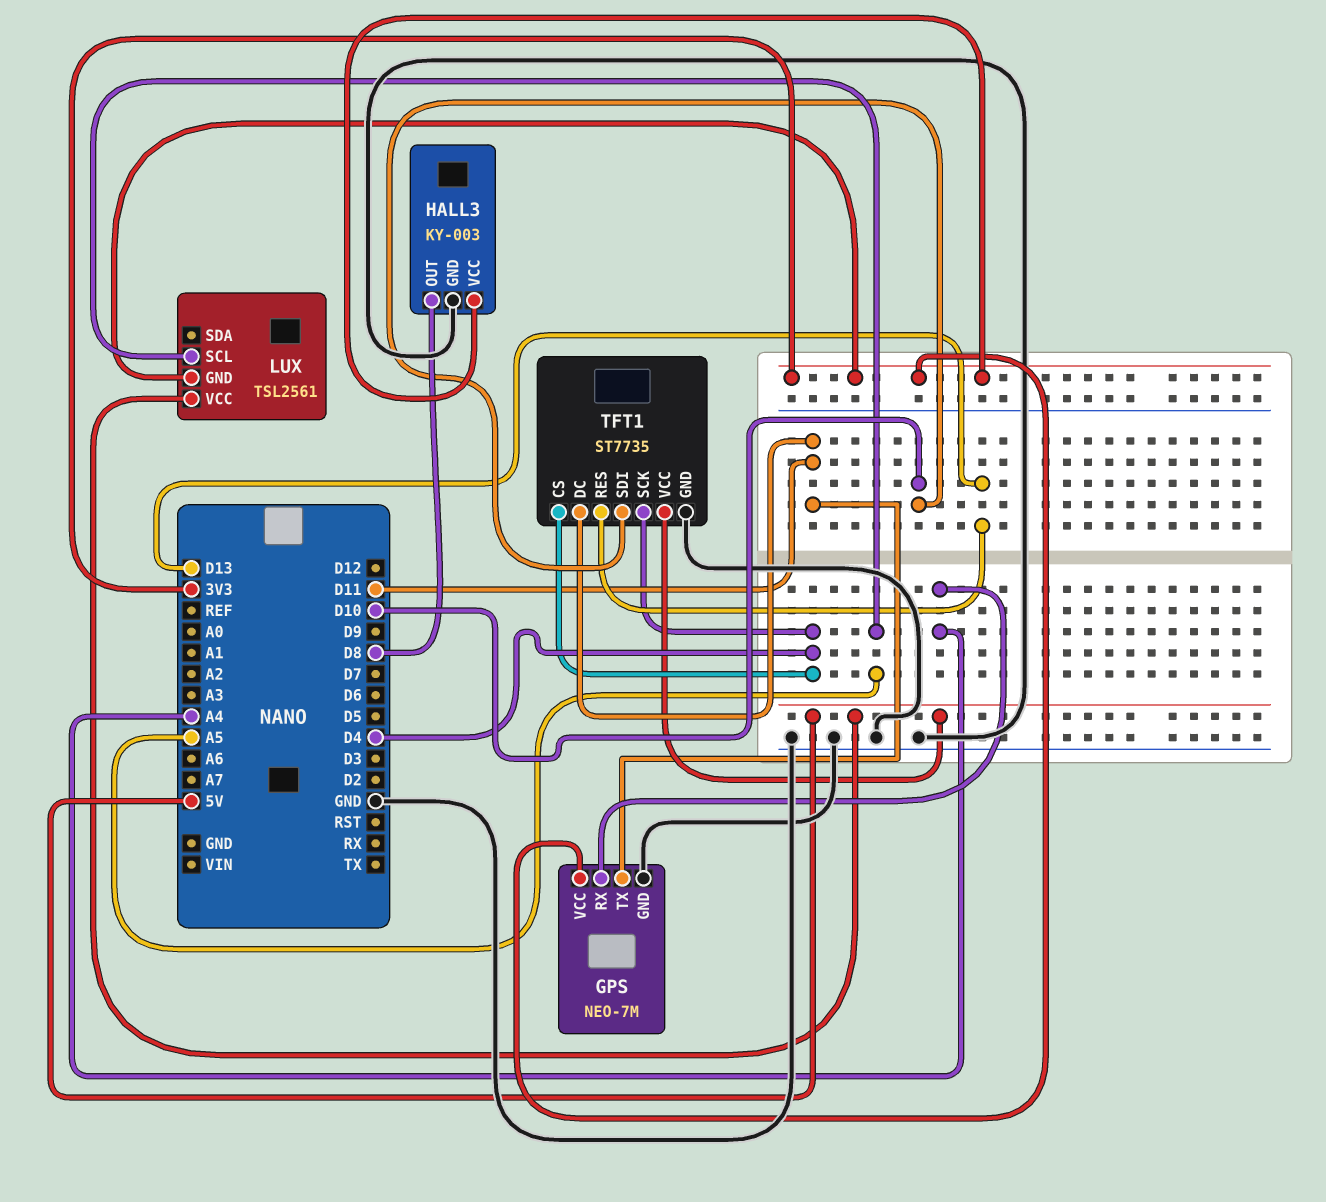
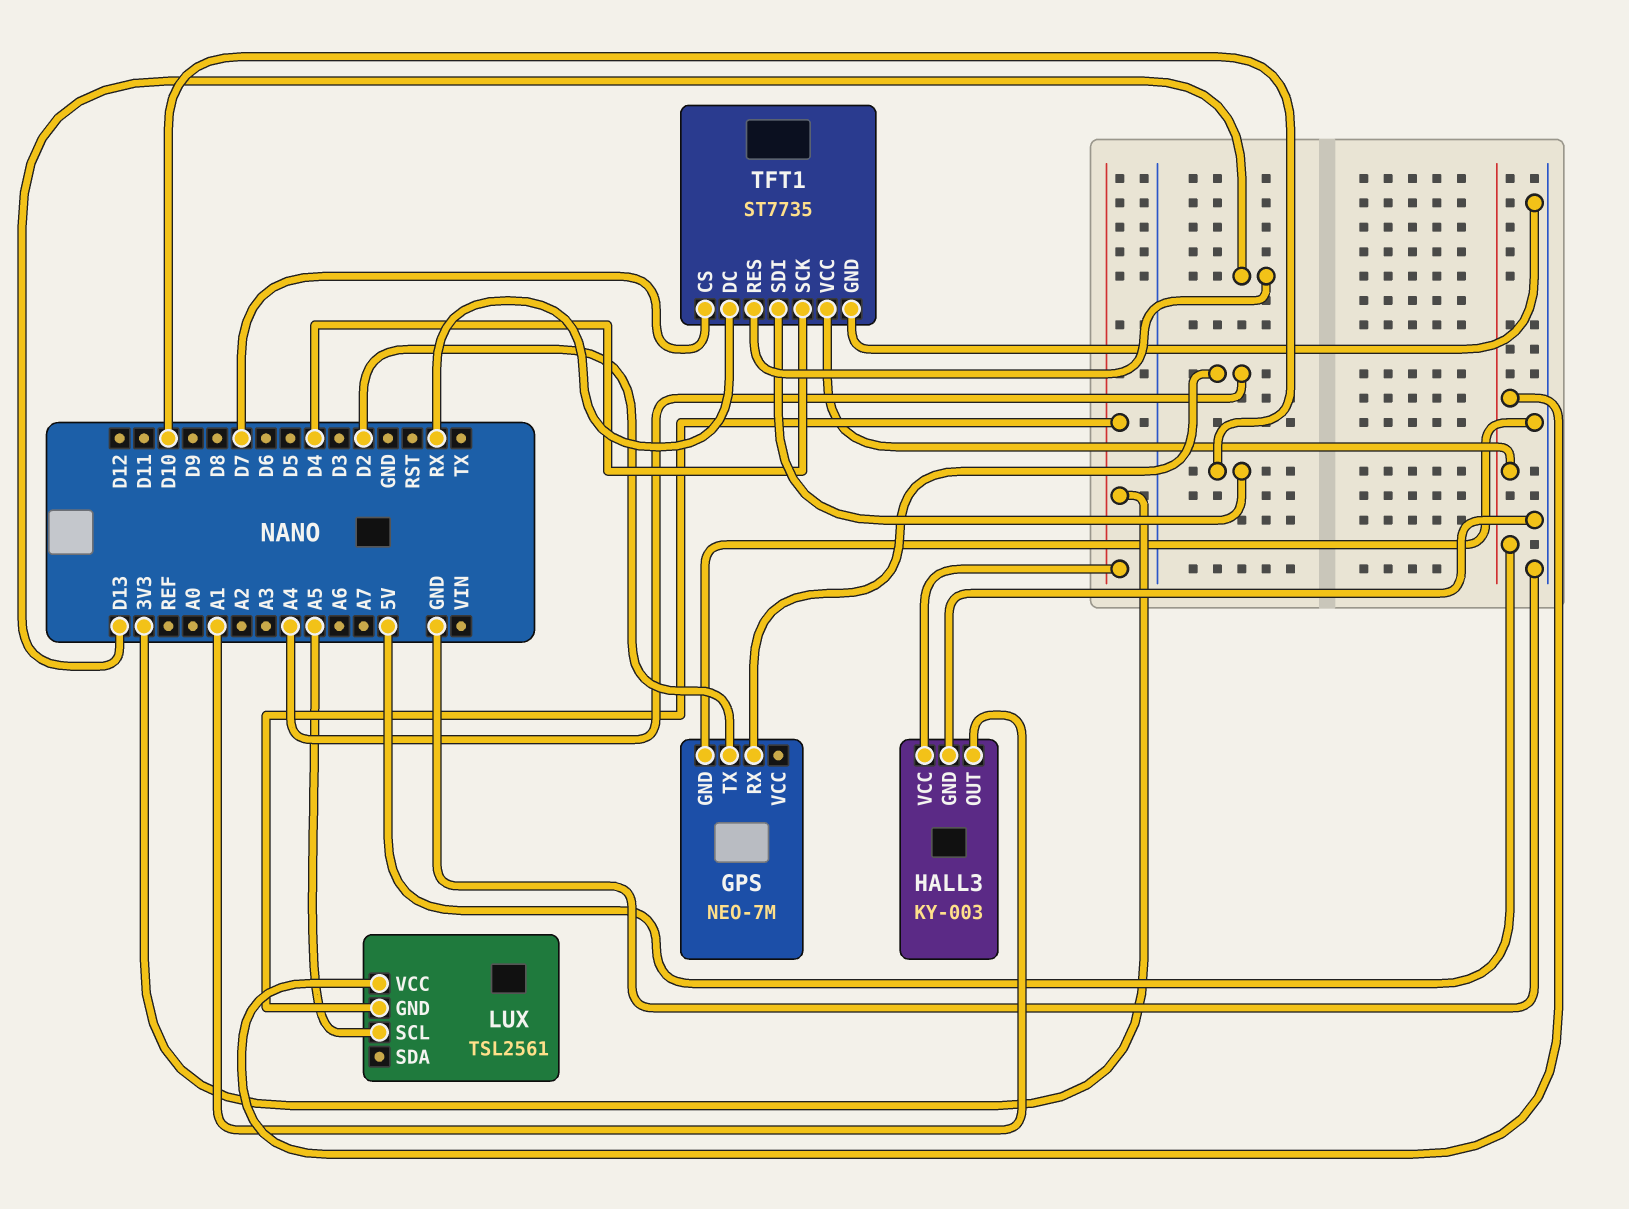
GPS pin TX: D11 -> D2
GPS pin VCC: 3V3 -> none
HALL3 pin OUT: D8 -> A1
TFT1 pin CS: D4 -> D7
TFT1 pin DC: D11 -> RX

